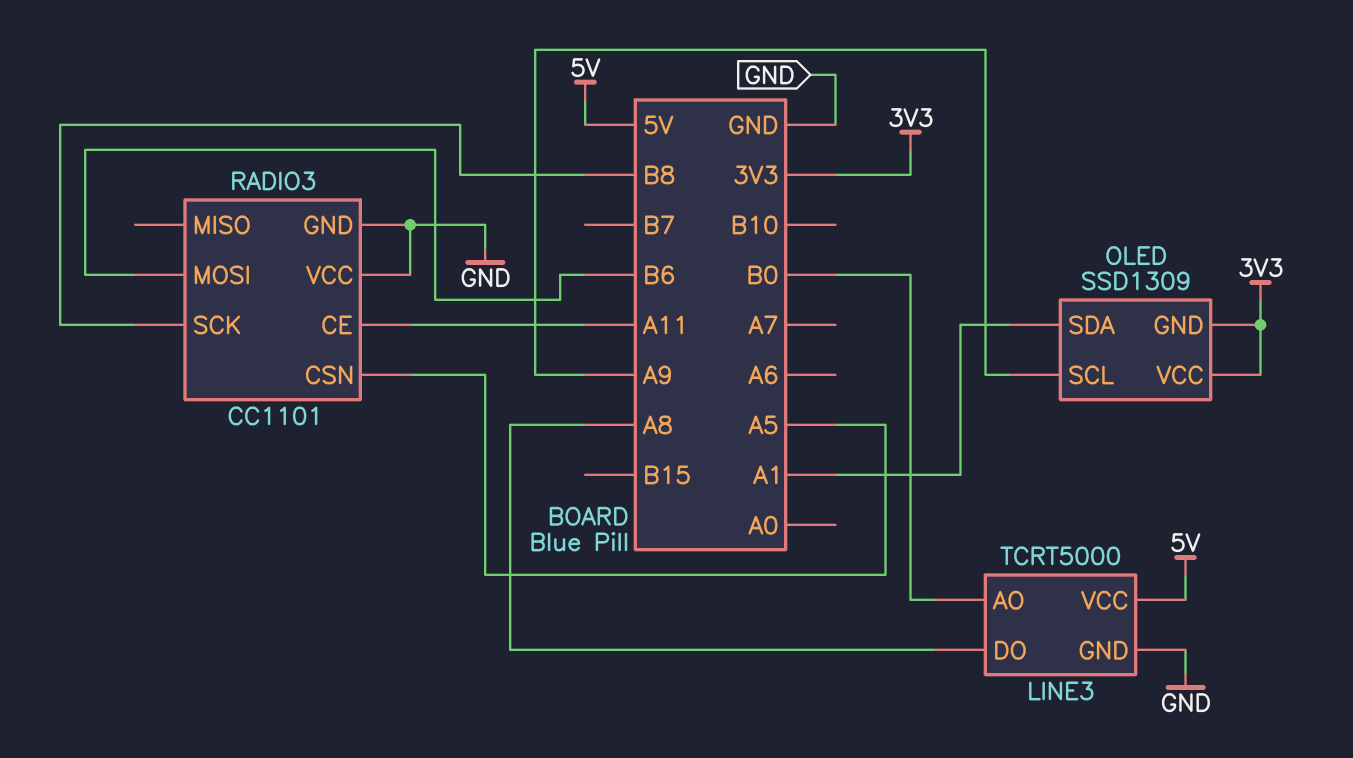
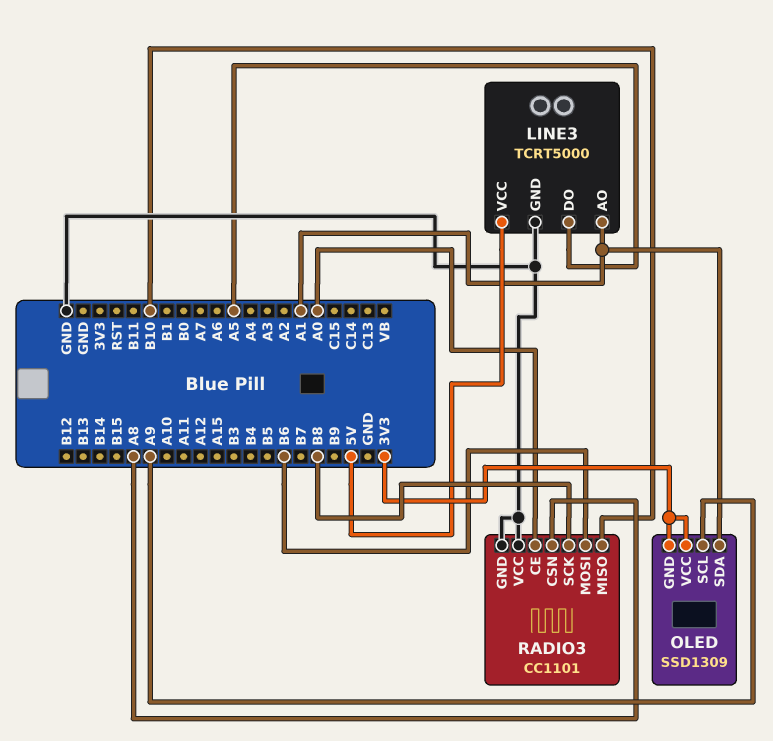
LINE3 pin AO: B0 -> A1
LINE3 pin DO: A8 -> A5
RADIO3 pin CE: A11 -> A0
RADIO3 pin CSN: A5 -> A8
RADIO3 pin MISO: none -> B10

